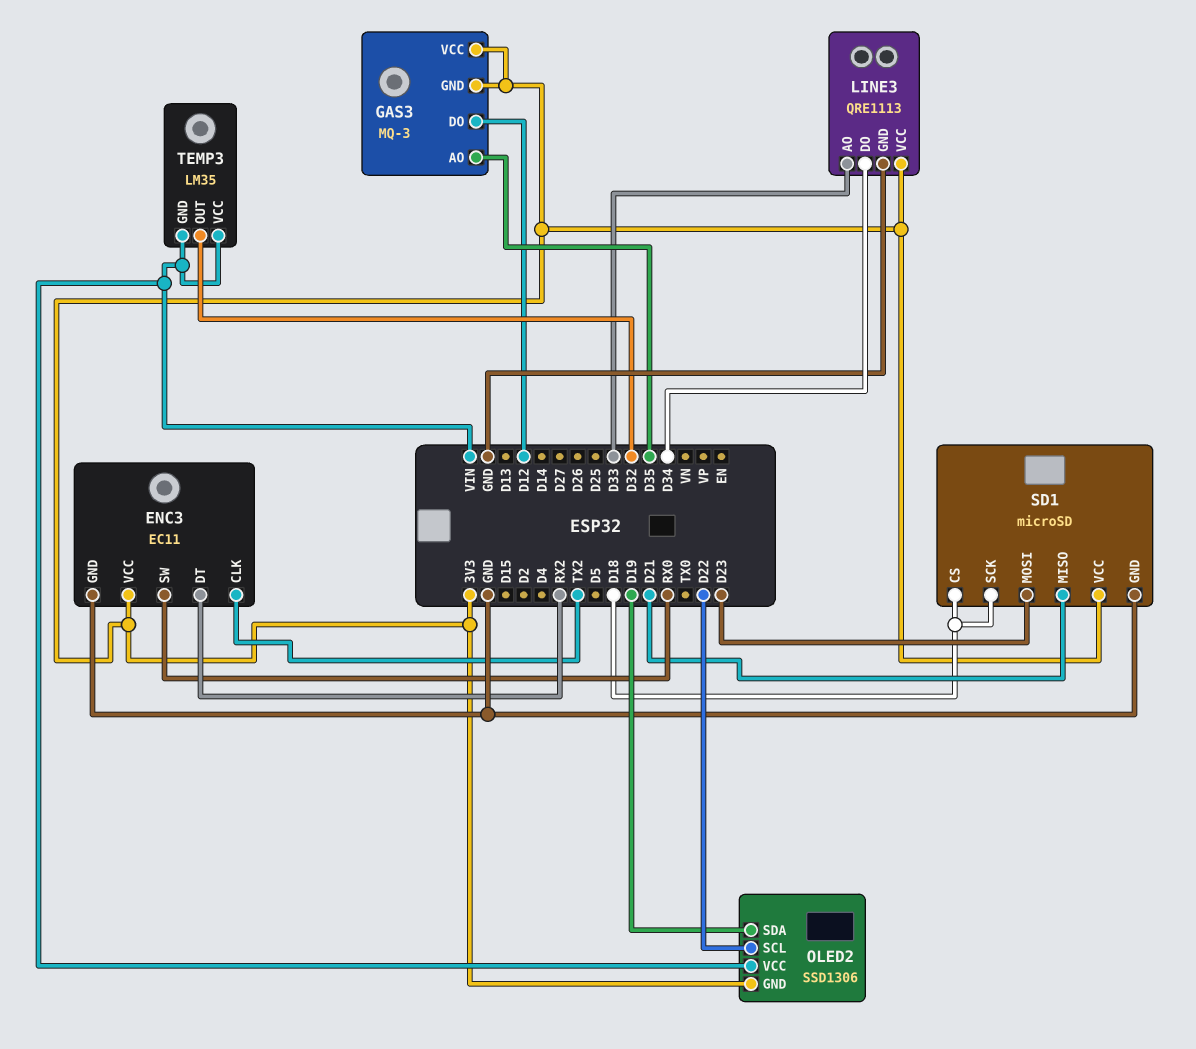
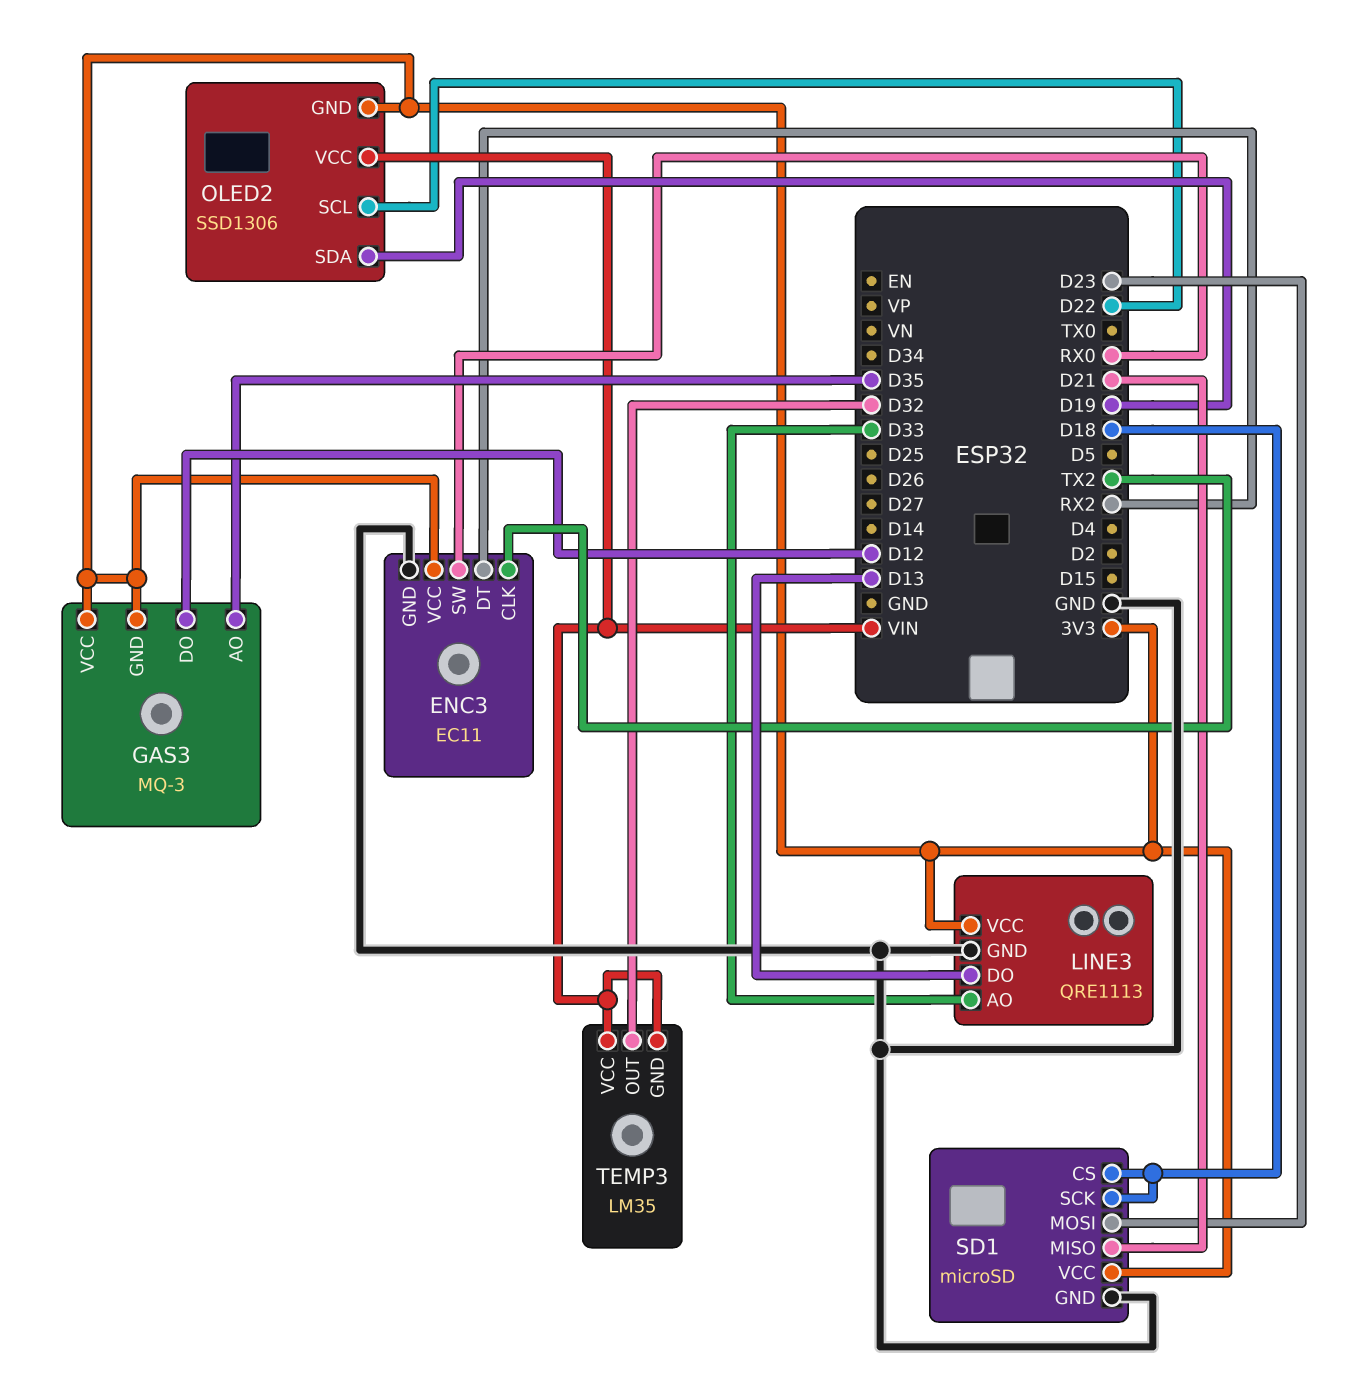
LINE3 pin DO: D34 -> D13

